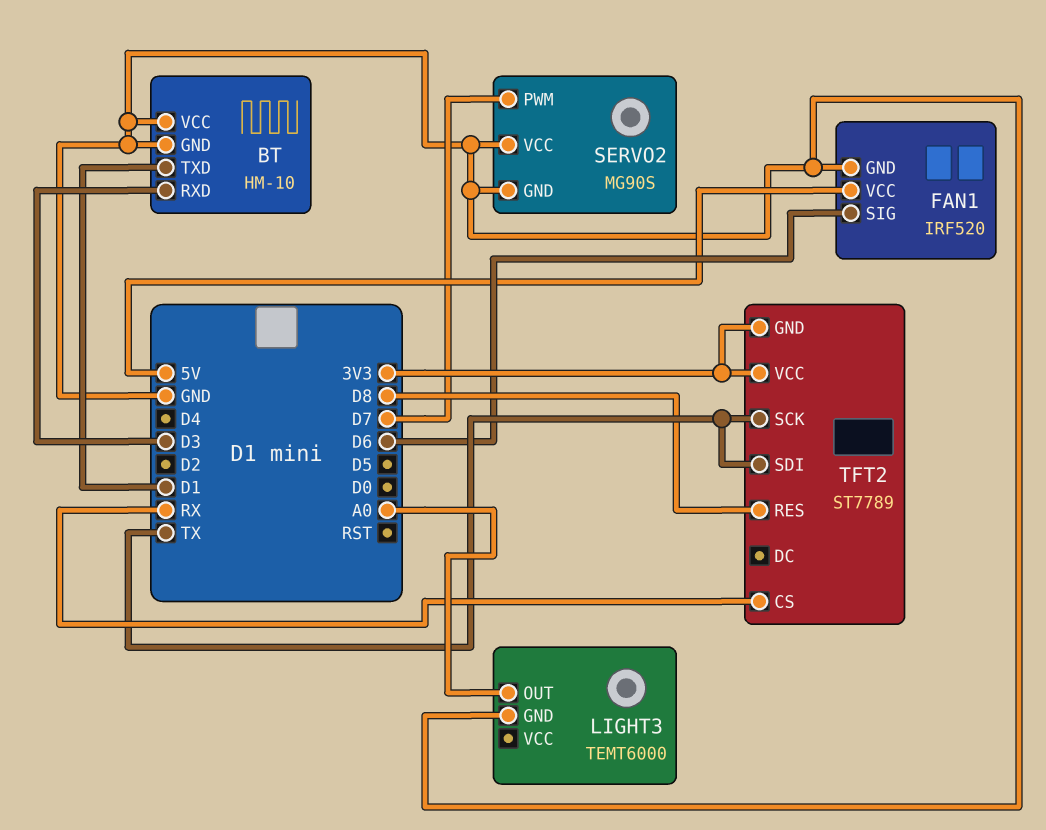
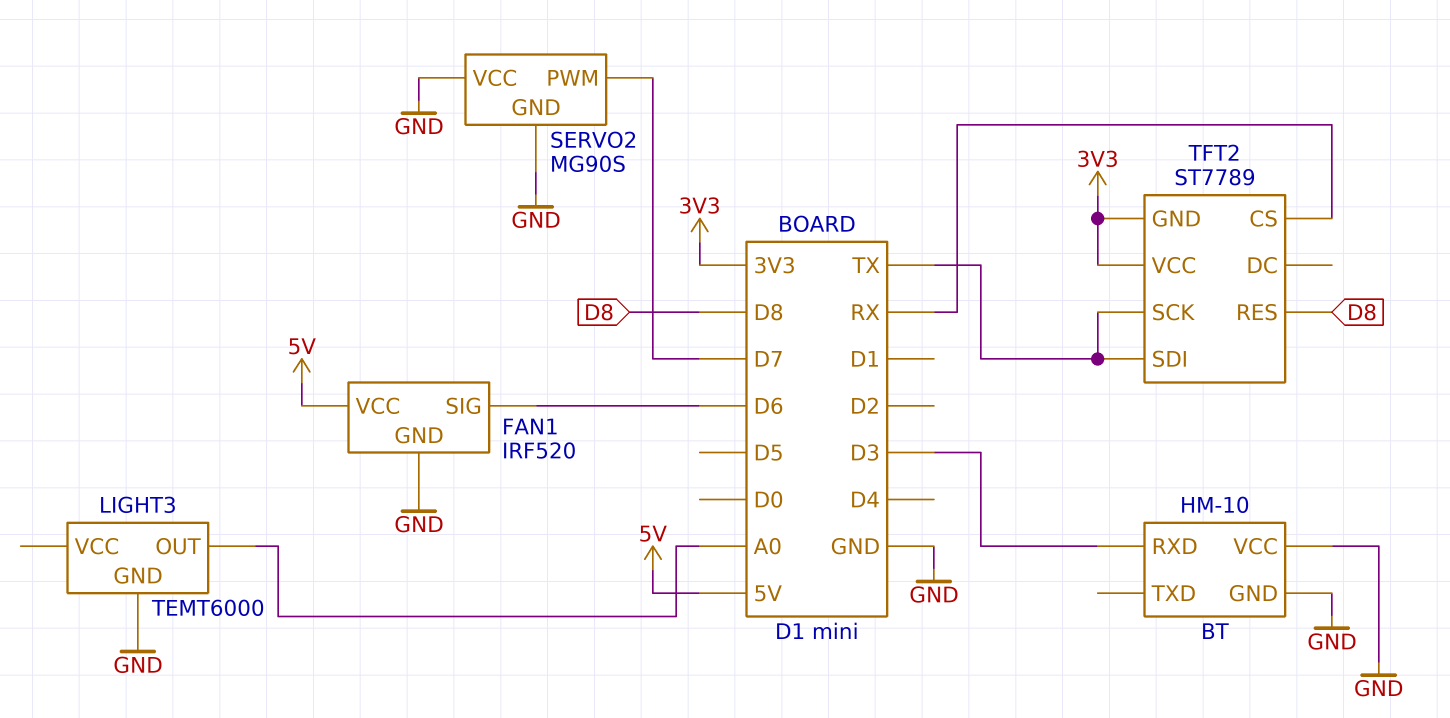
BT pin TXD: D1 -> none

